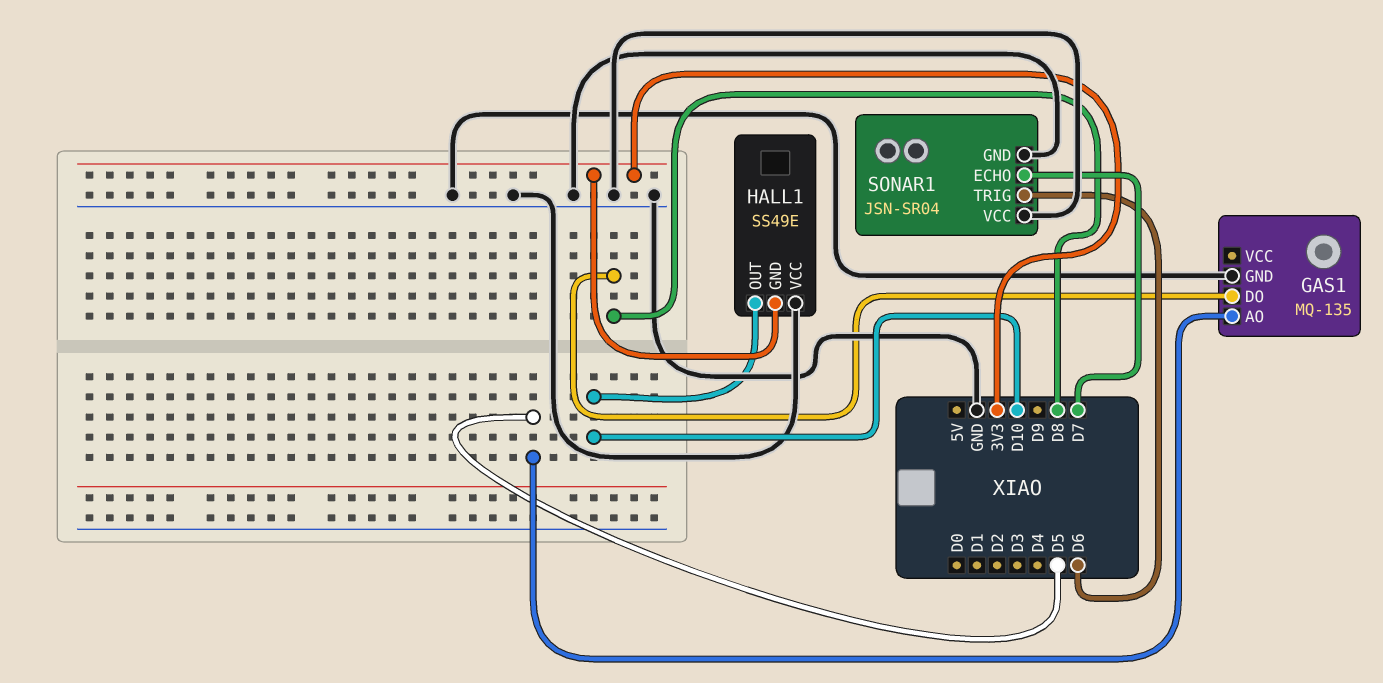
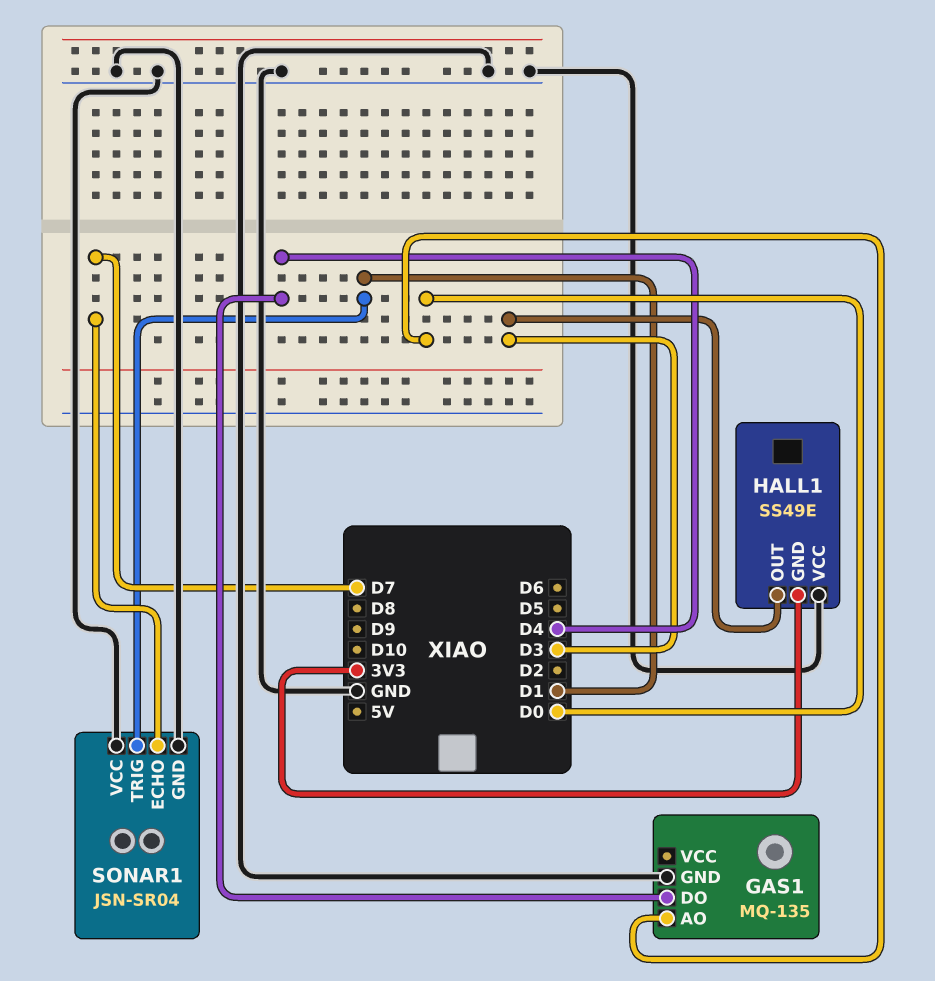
GAS1 pin AO: D5 -> D0
GAS1 pin DO: D8 -> D4
HALL1 pin OUT: D10 -> D3
SONAR1 pin TRIG: D6 -> D1

